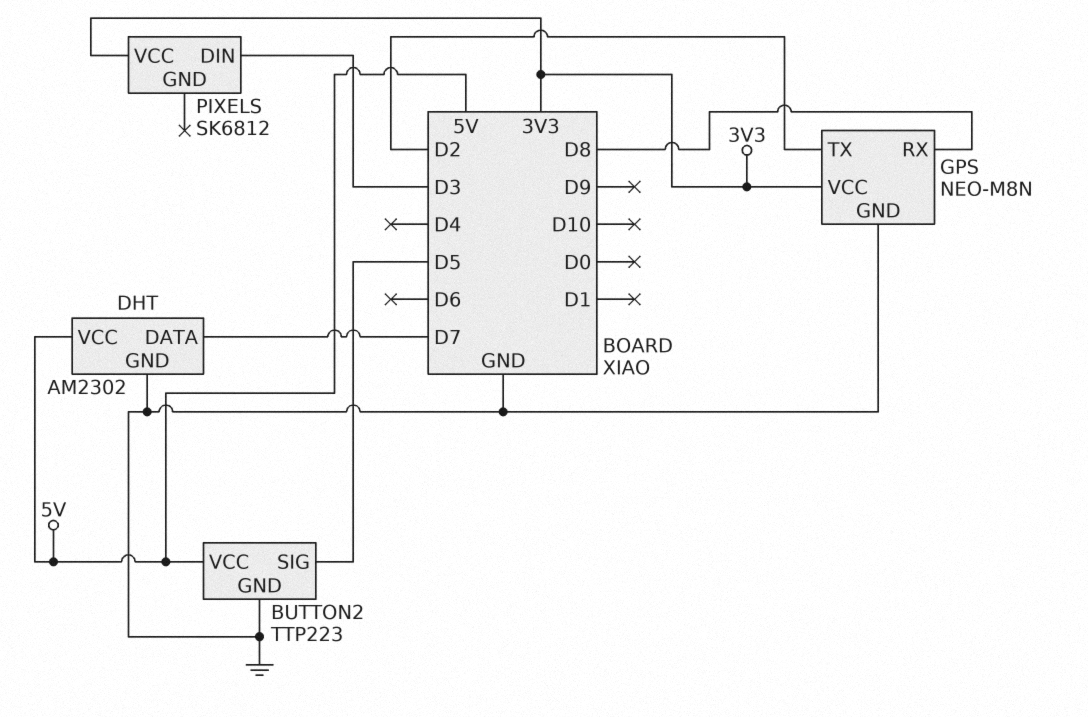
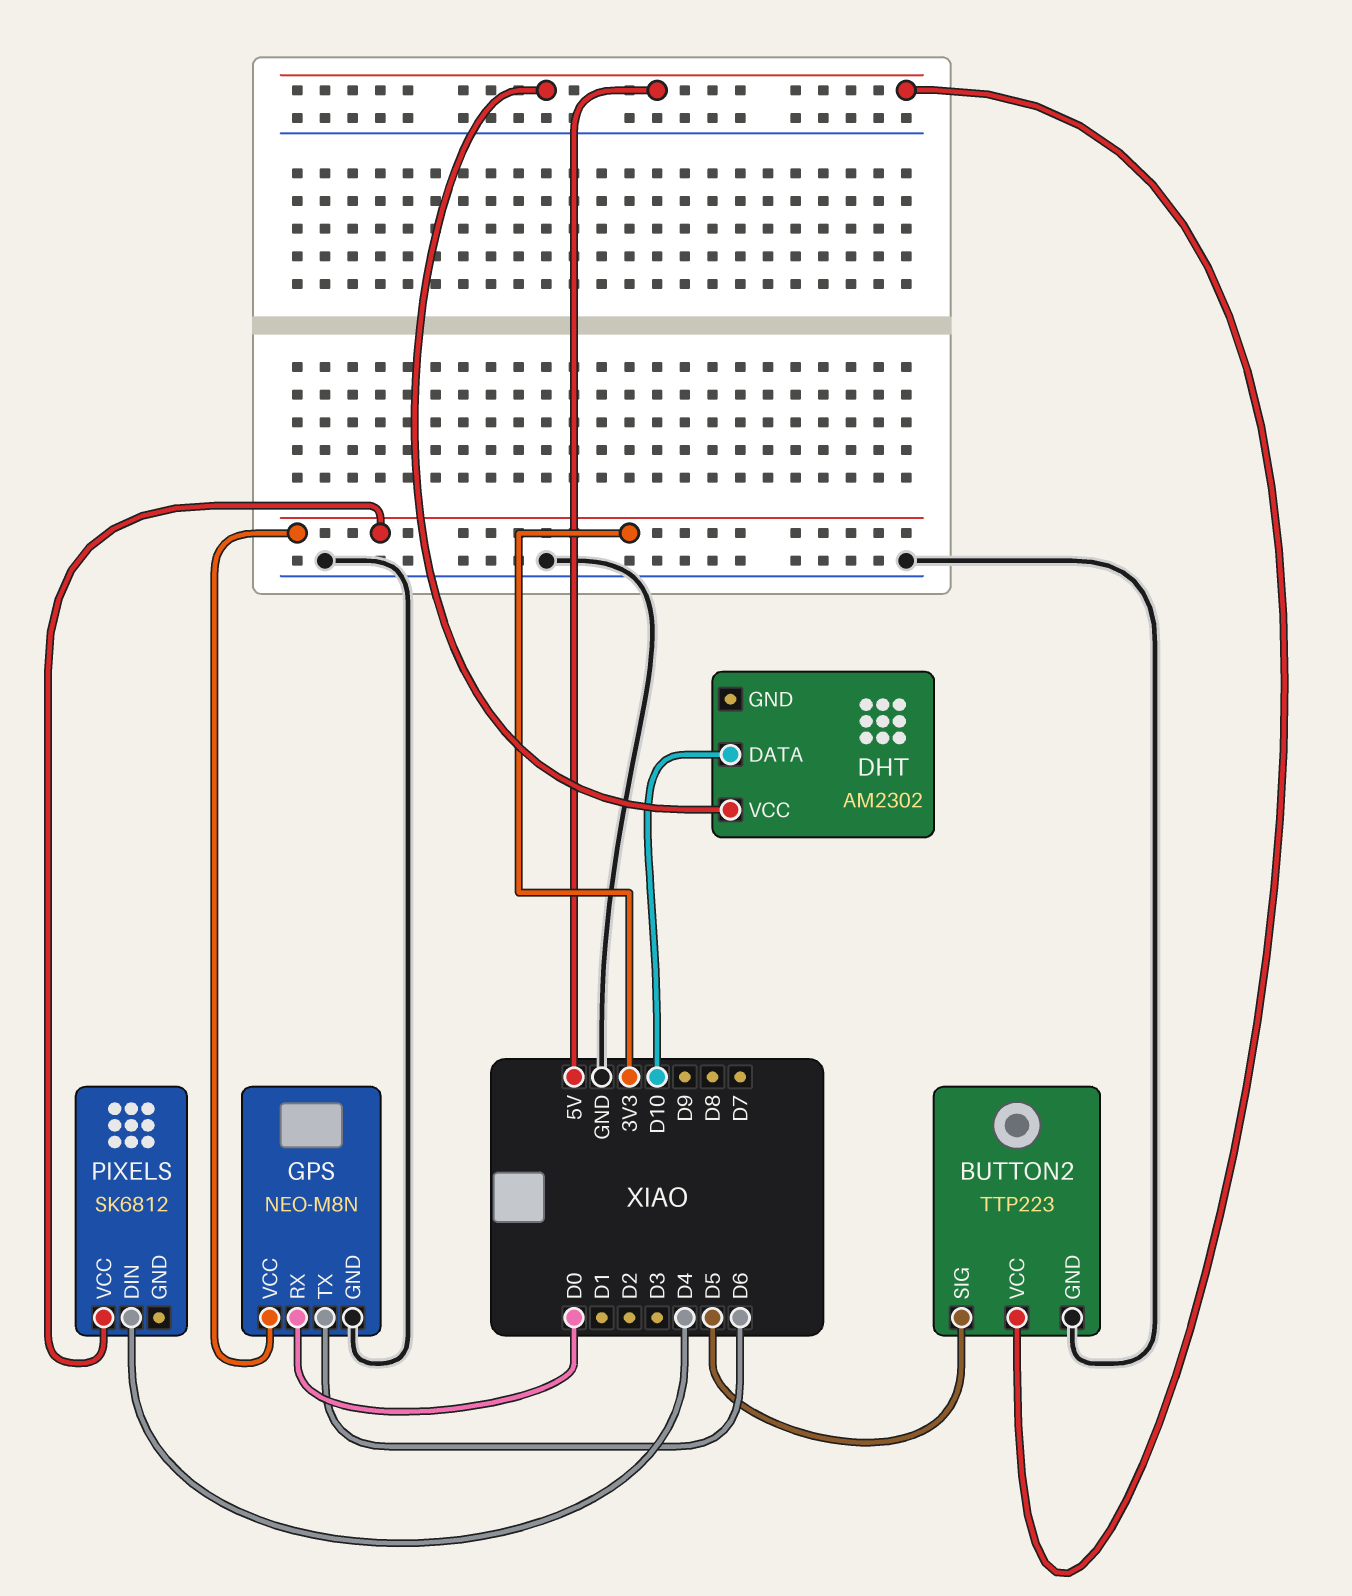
DHT pin DATA: D7 -> D10
DHT pin GND: GND -> none
GPS pin RX: D8 -> D0
GPS pin TX: D2 -> D6
PIXELS pin DIN: D3 -> D4

